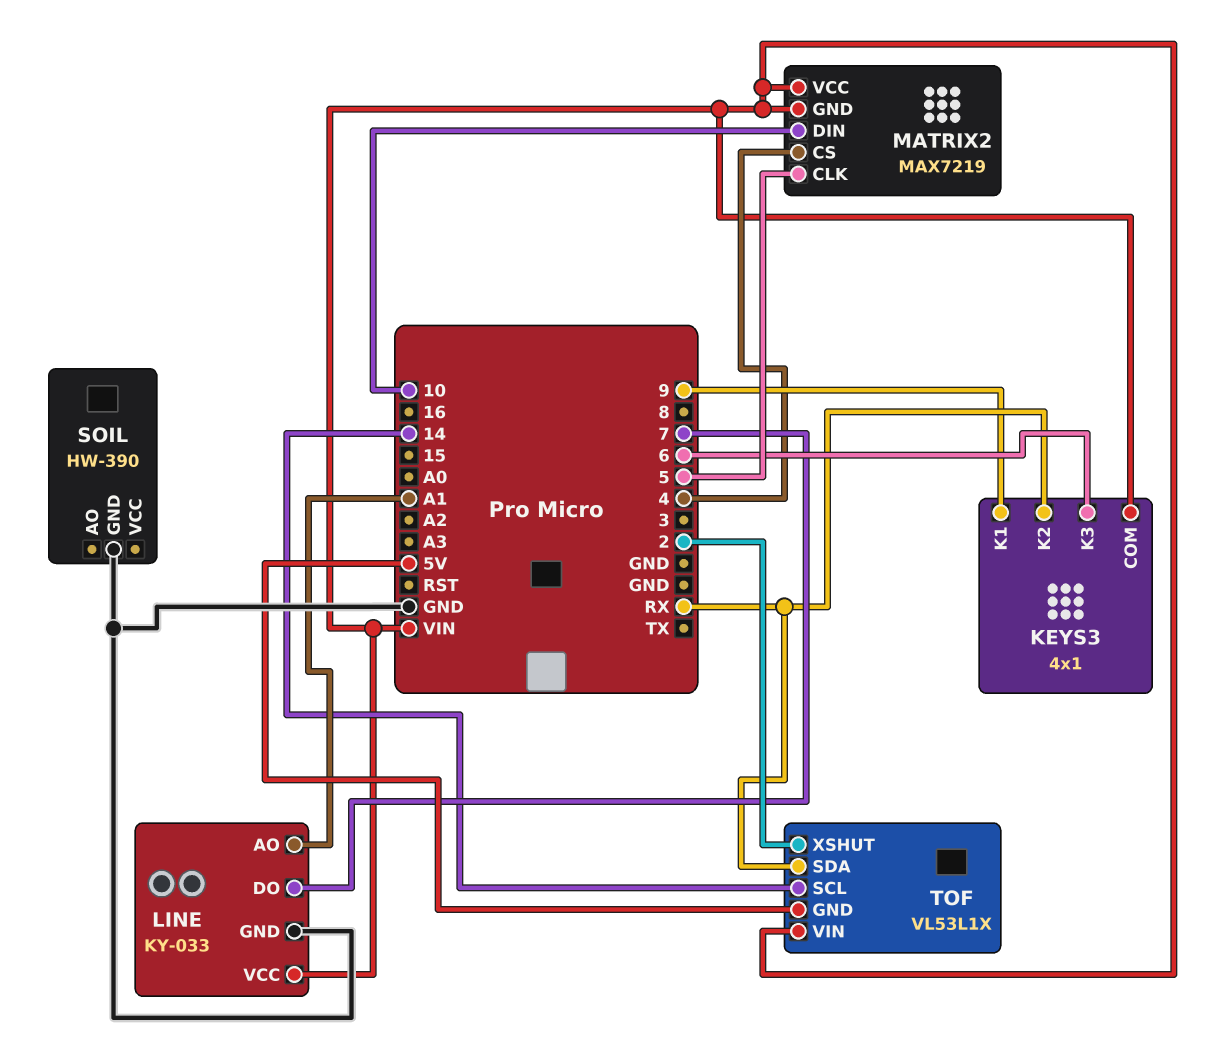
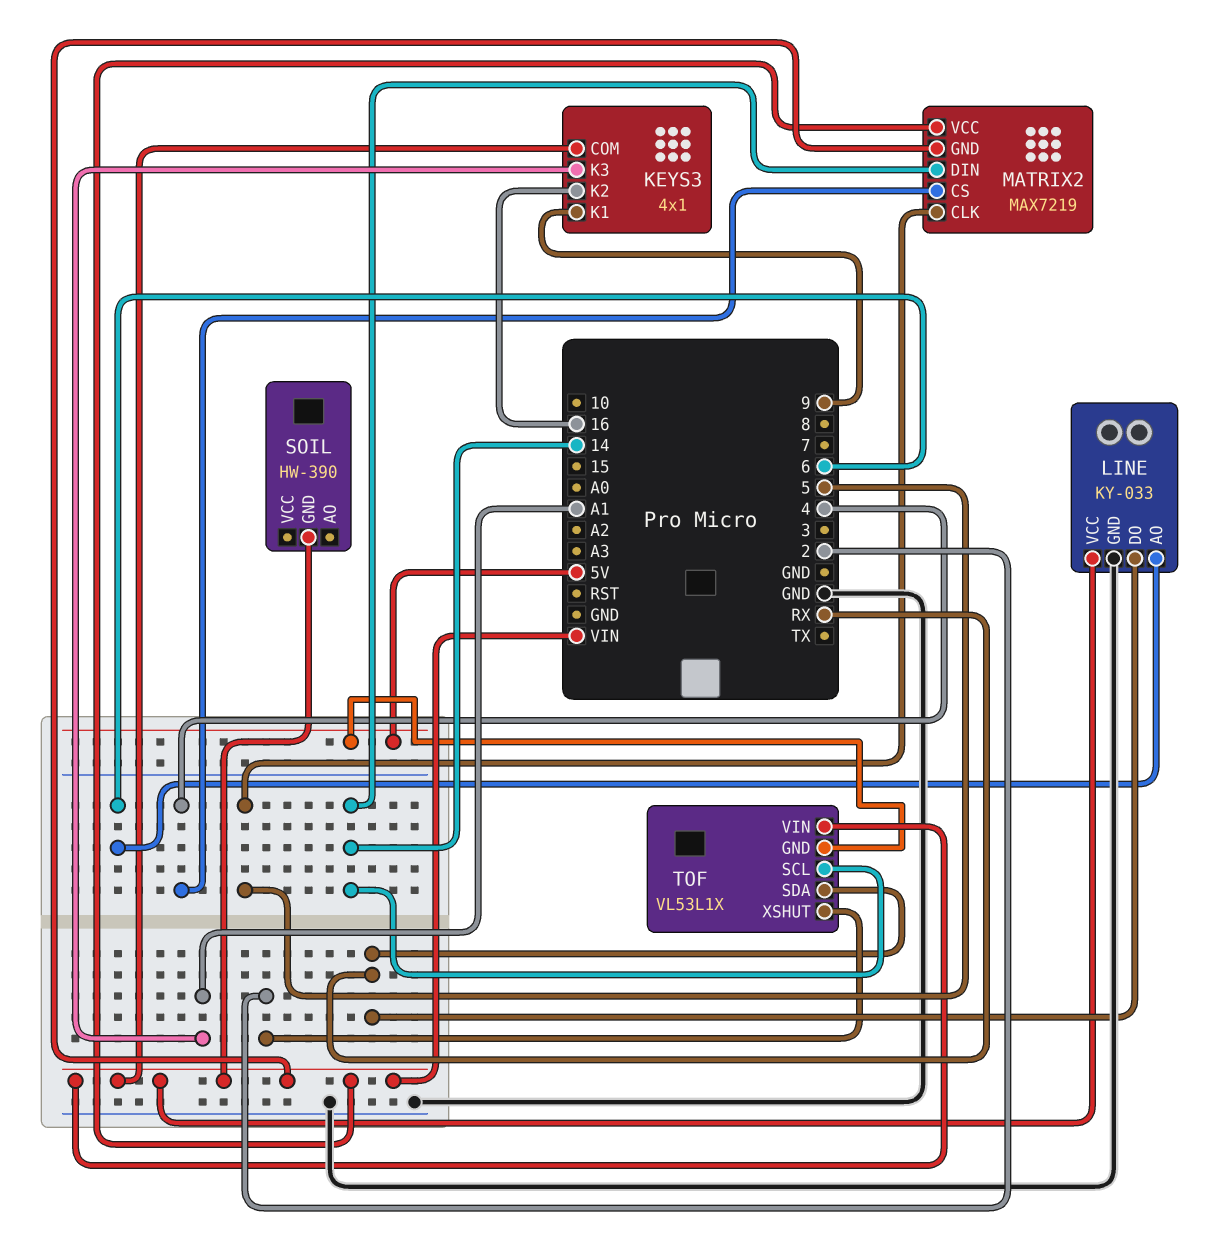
KEYS3 pin K2: RX -> 16
KEYS3 pin K3: 6 -> A1
LINE pin AO: A1 -> 6
LINE pin DO: 7 -> RX
MATRIX2 pin DIN: 10 -> 14
SOIL pin GND: GND -> VIN

